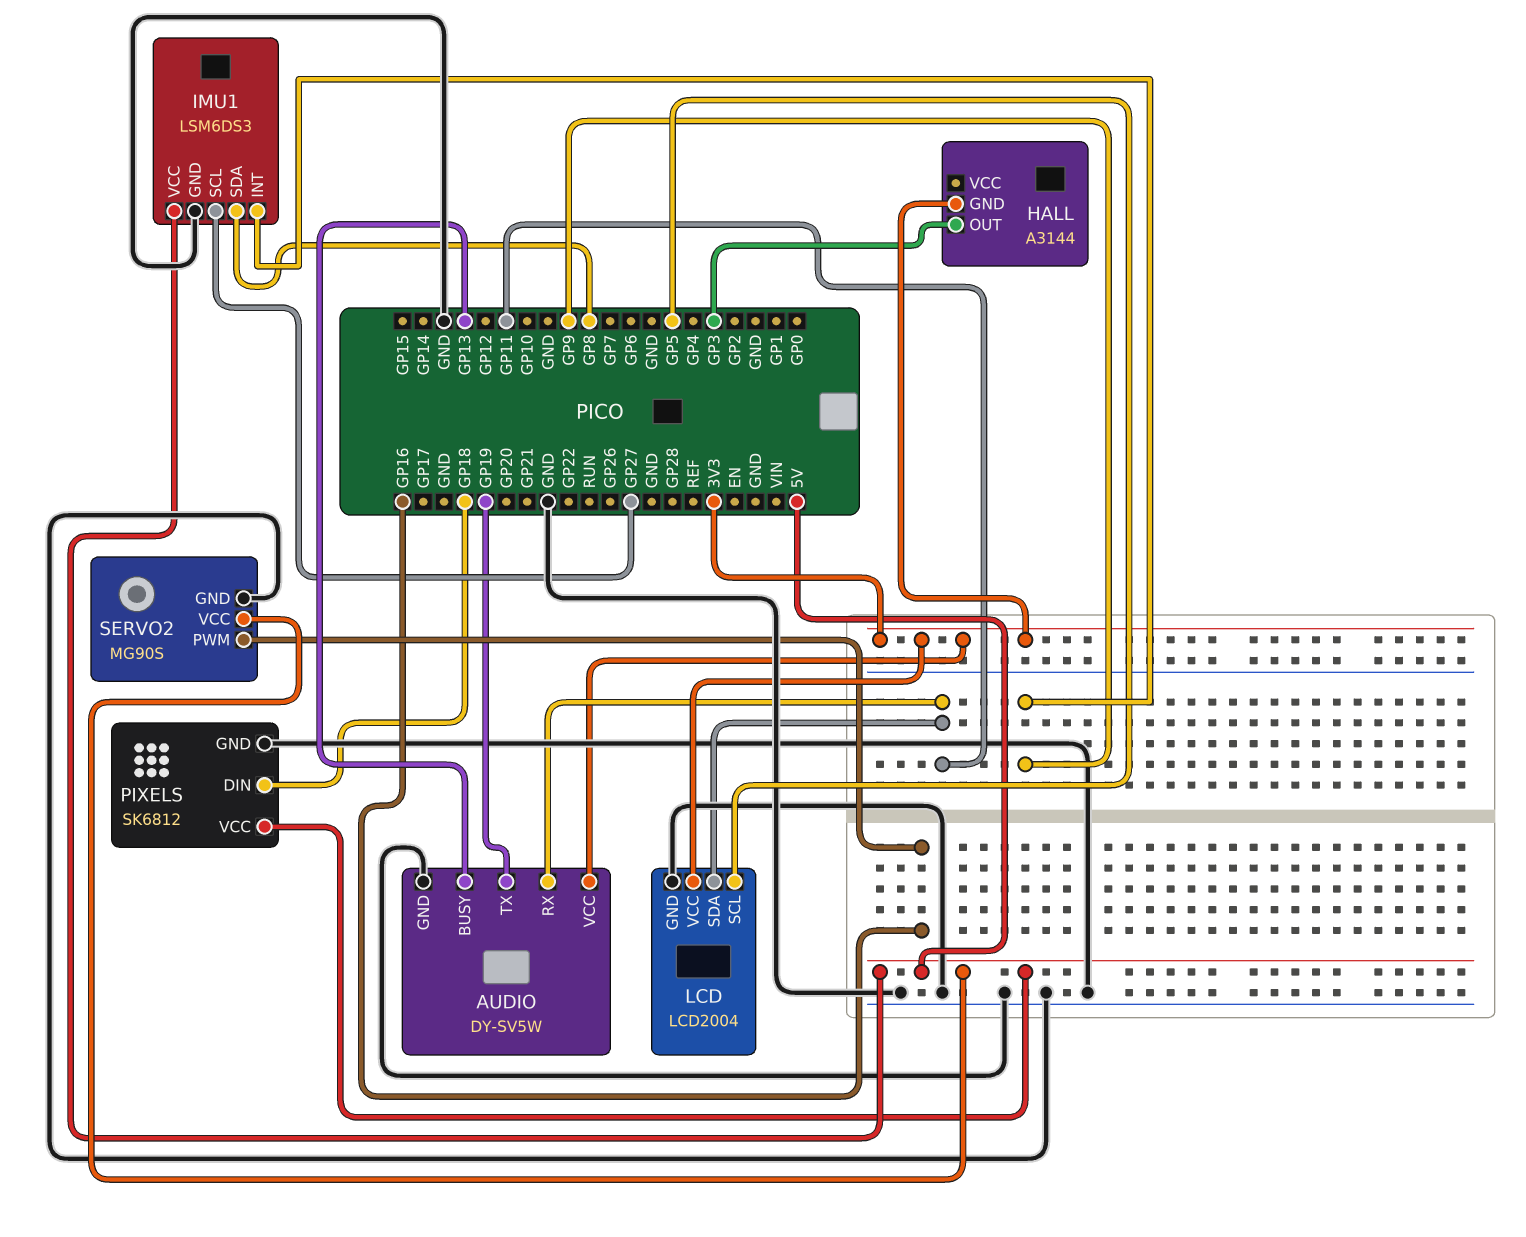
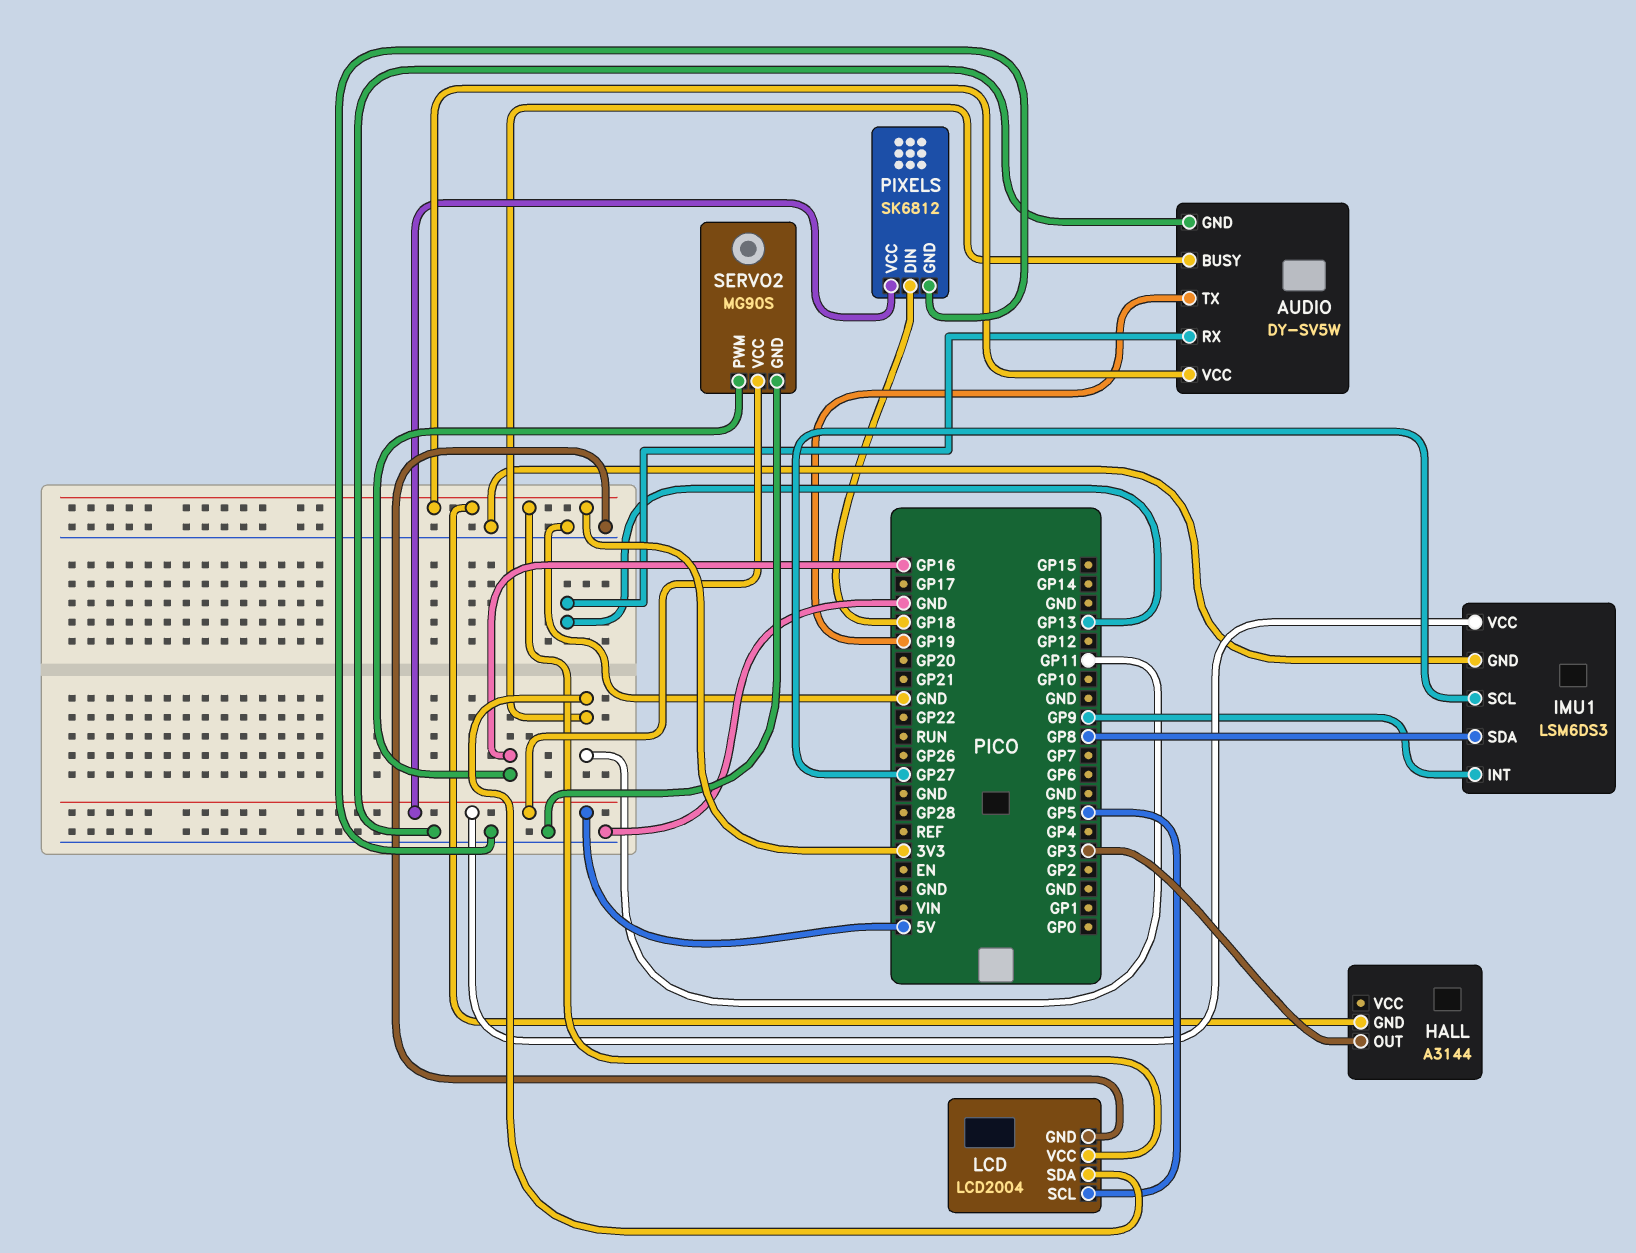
AUDIO pin BUSY: GP13 -> GP11
AUDIO pin RX: GP11 -> GP13

